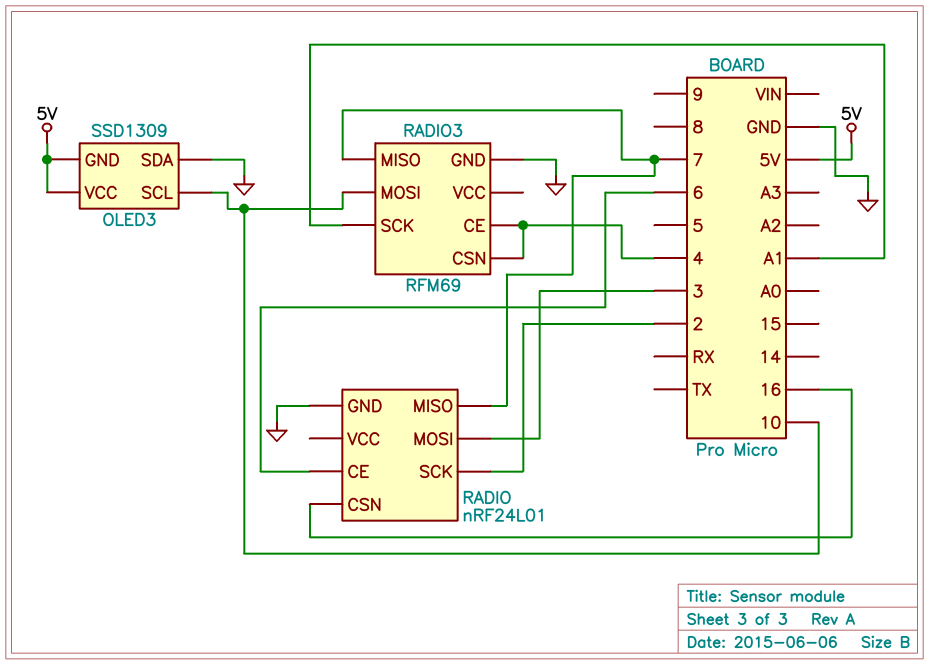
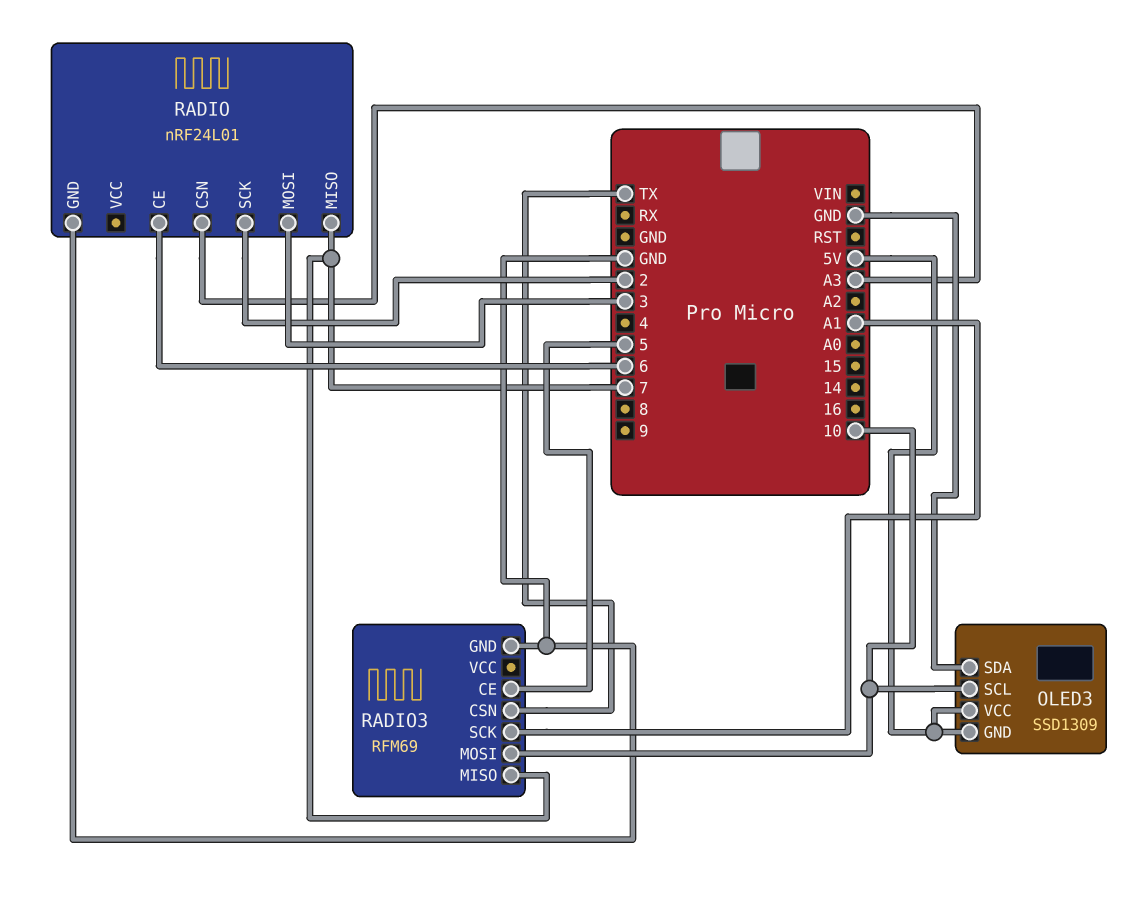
RADIO pin CSN: 16 -> A3
RADIO3 pin CE: 4 -> 5
RADIO3 pin CSN: 4 -> TX

